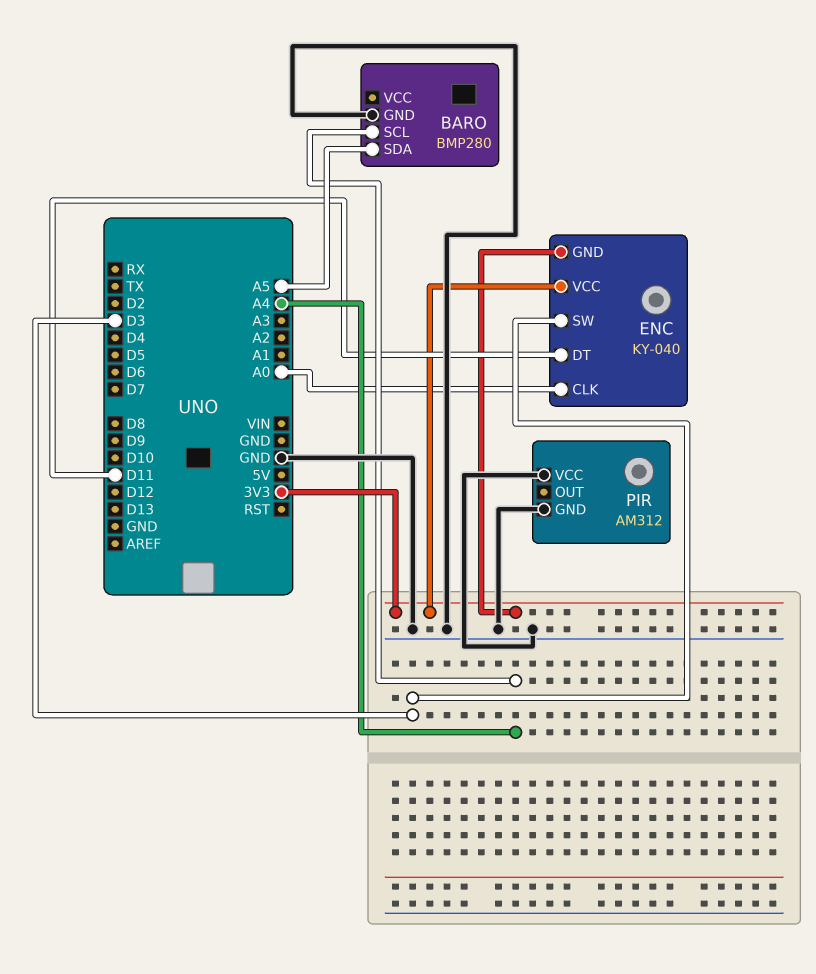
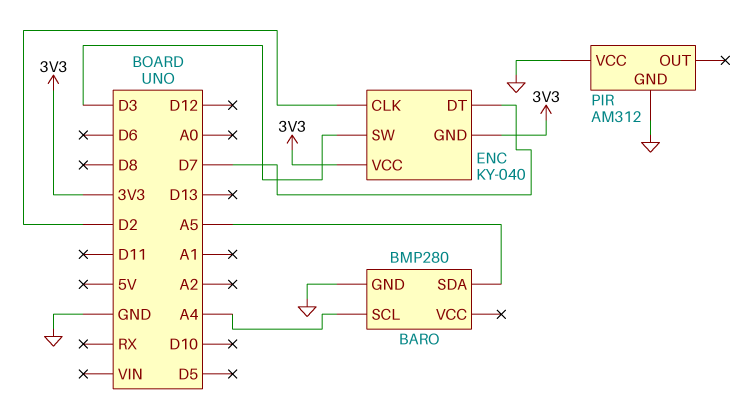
ENC pin CLK: A0 -> D2
ENC pin DT: D11 -> D7

